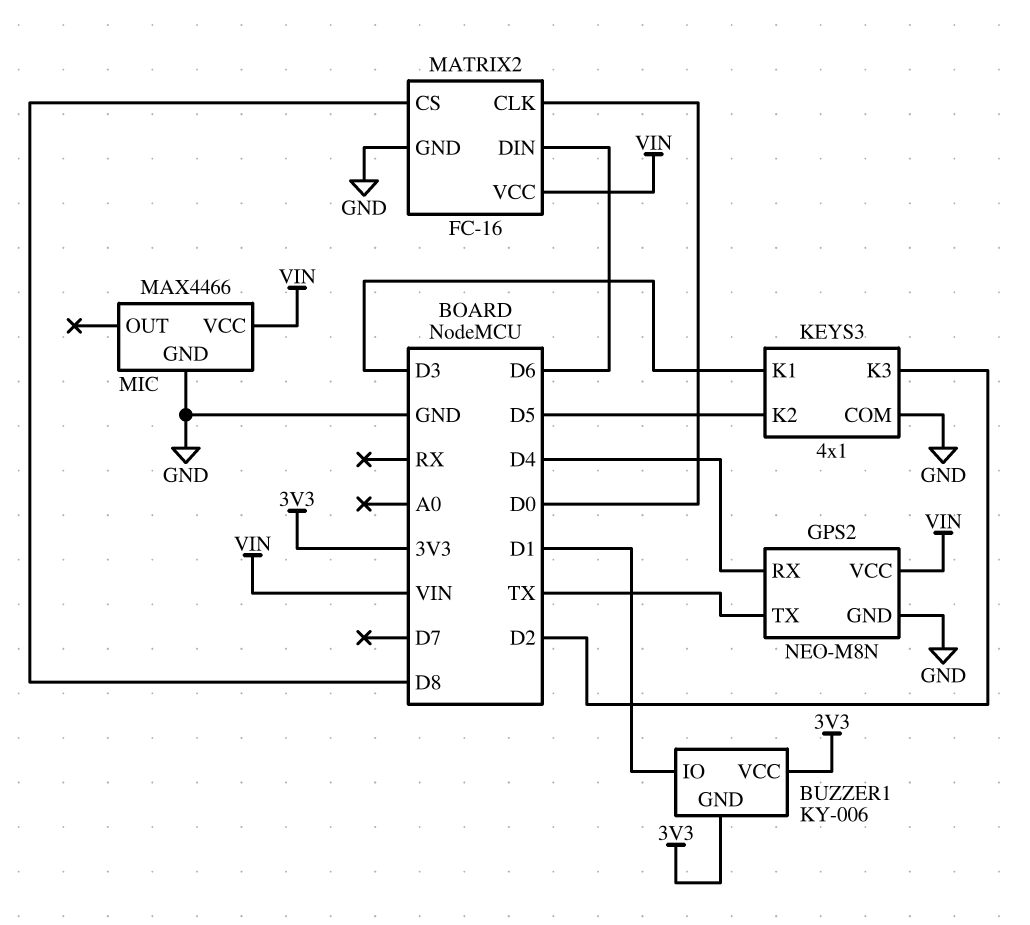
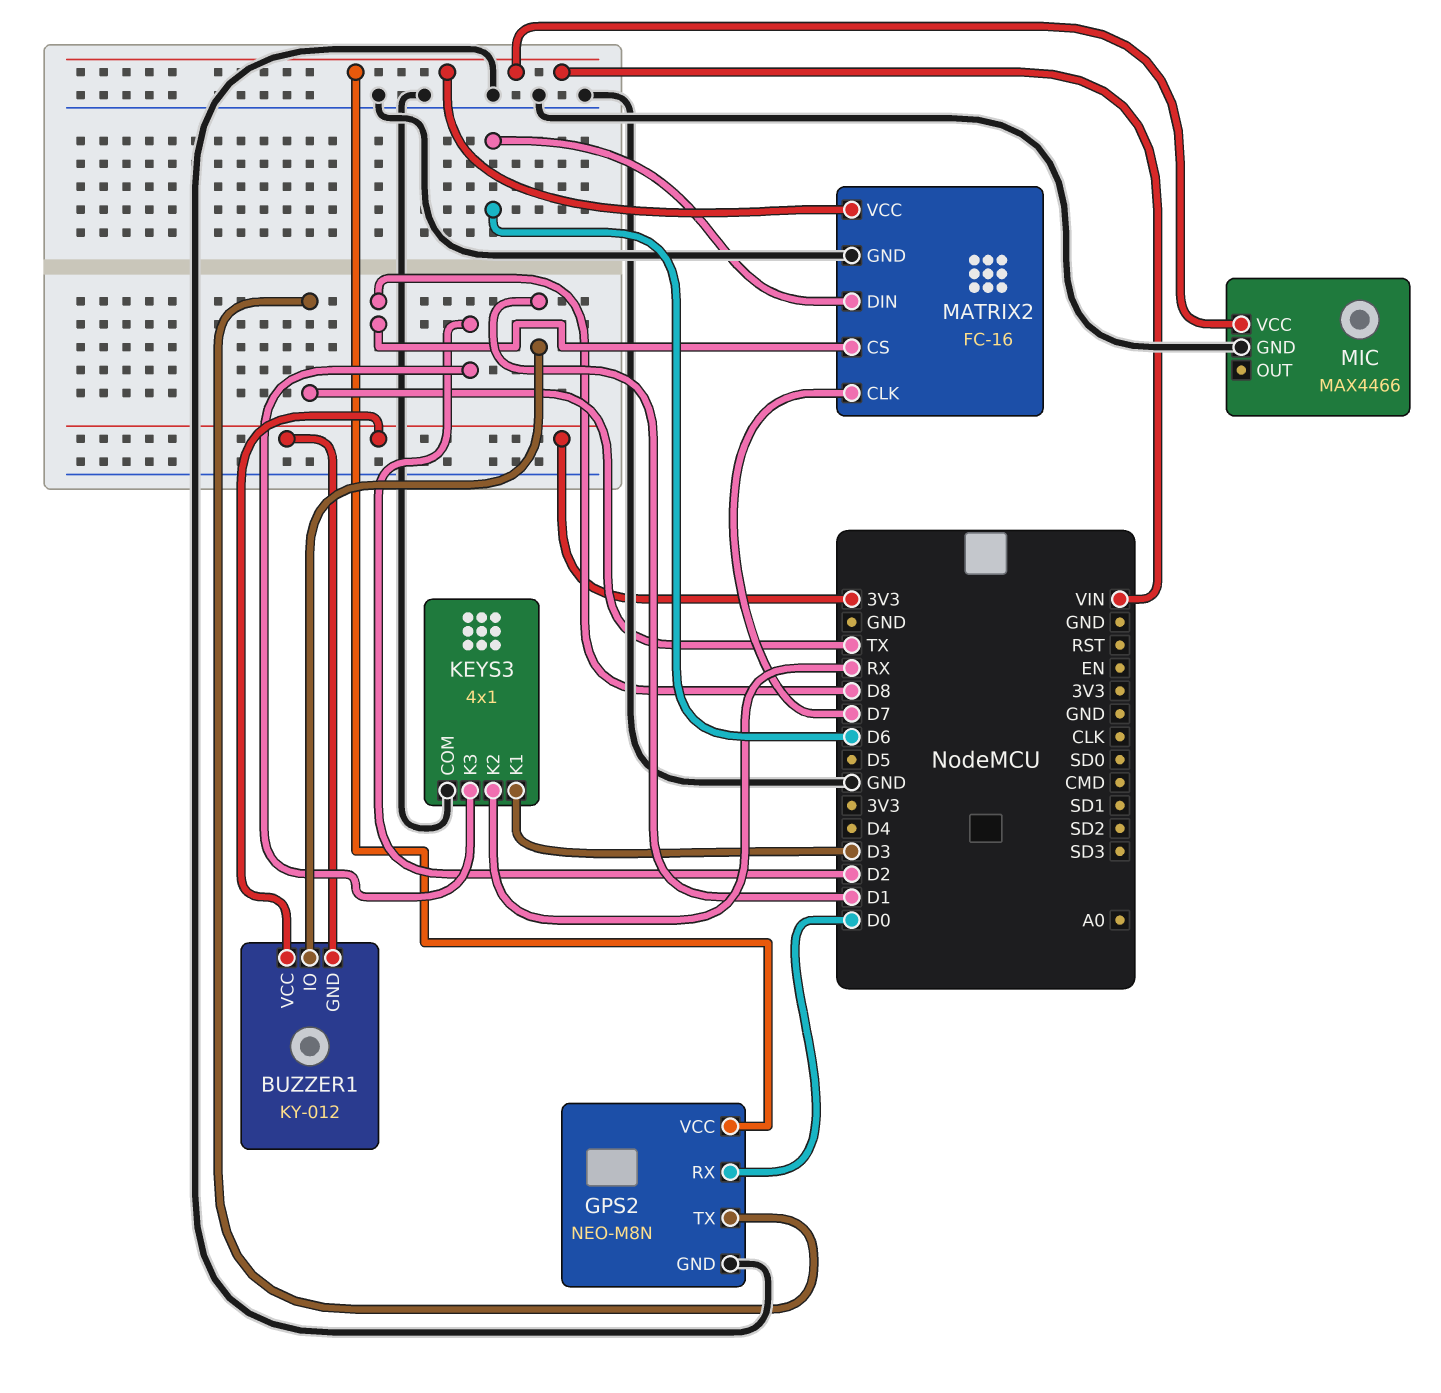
BUZZER1: KY-006 -> KY-012
GPS2 pin RX: D4 -> D0
KEYS3 pin K2: D5 -> RX
MATRIX2 pin CLK: D0 -> D7

